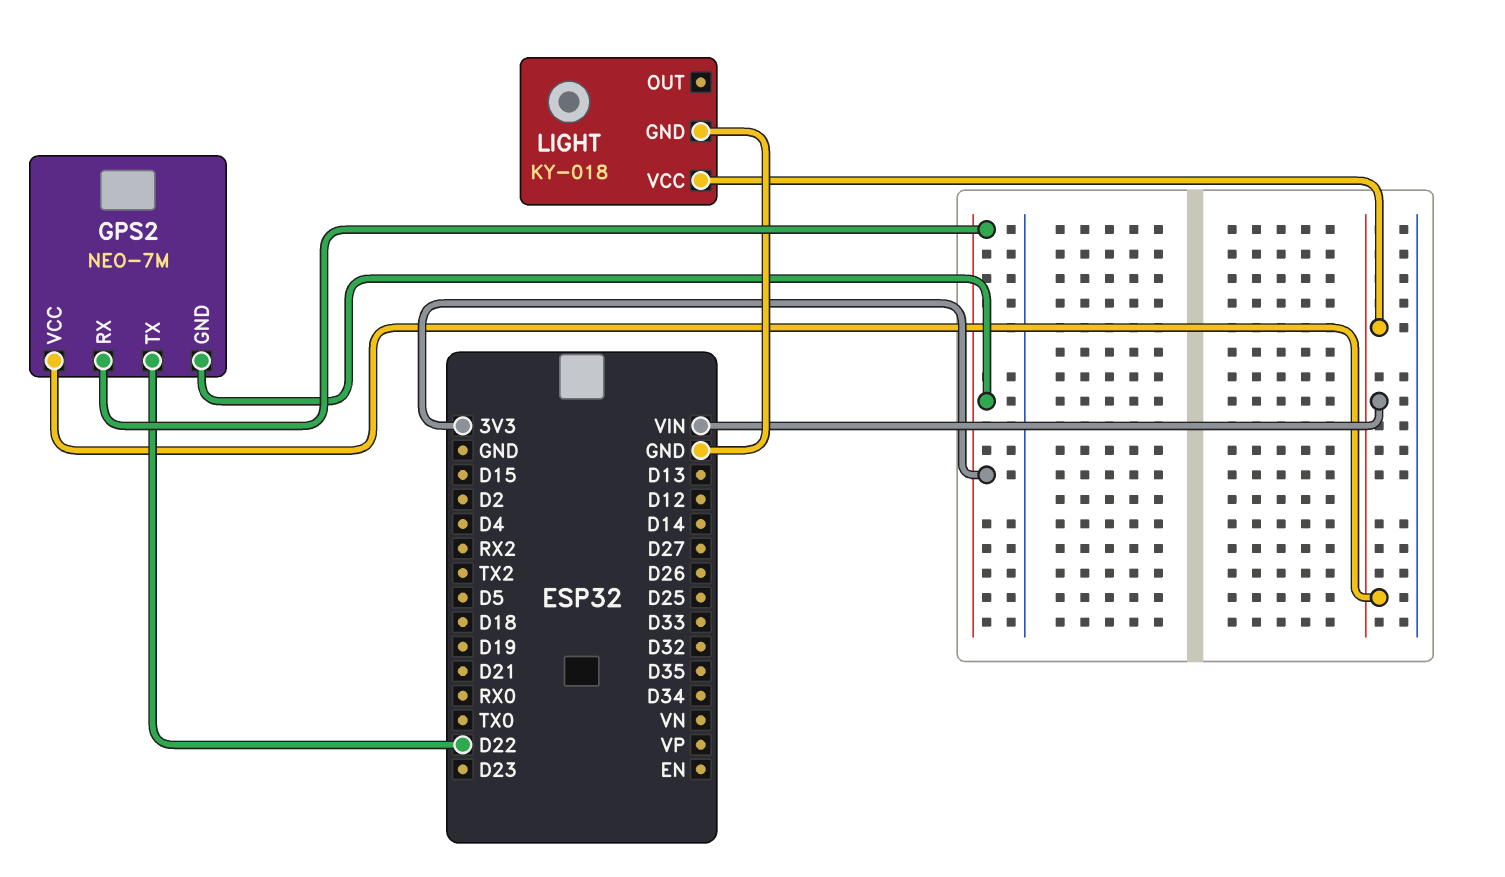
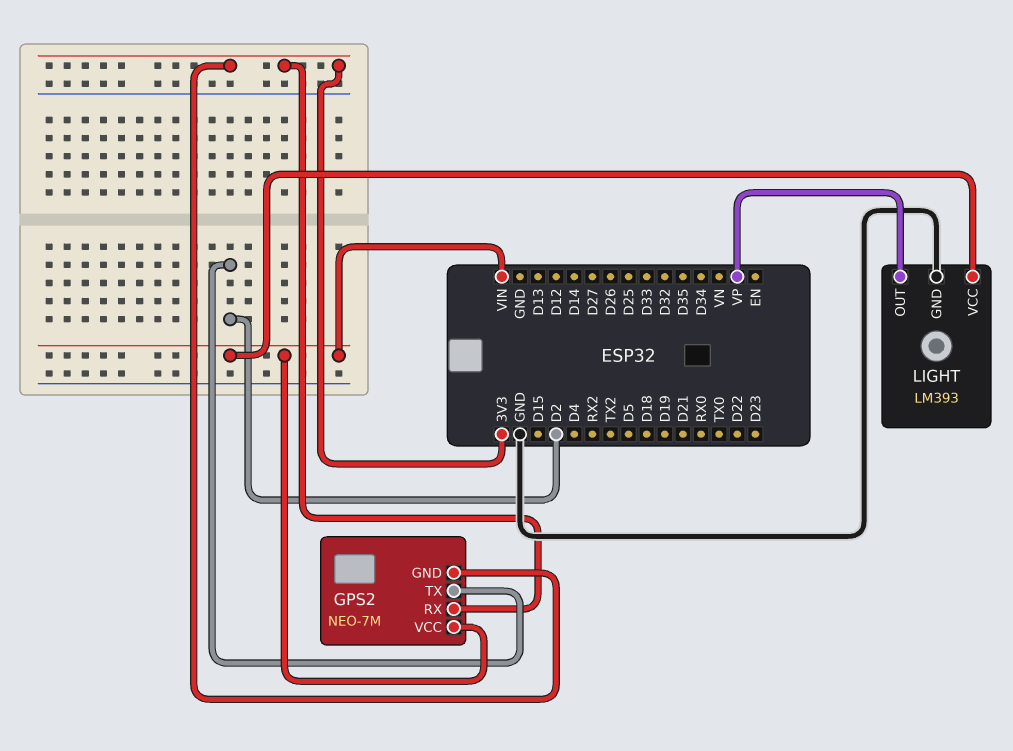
GPS2 pin TX: D22 -> D2
LIGHT: KY-018 -> LM393
LIGHT pin OUT: none -> VP

